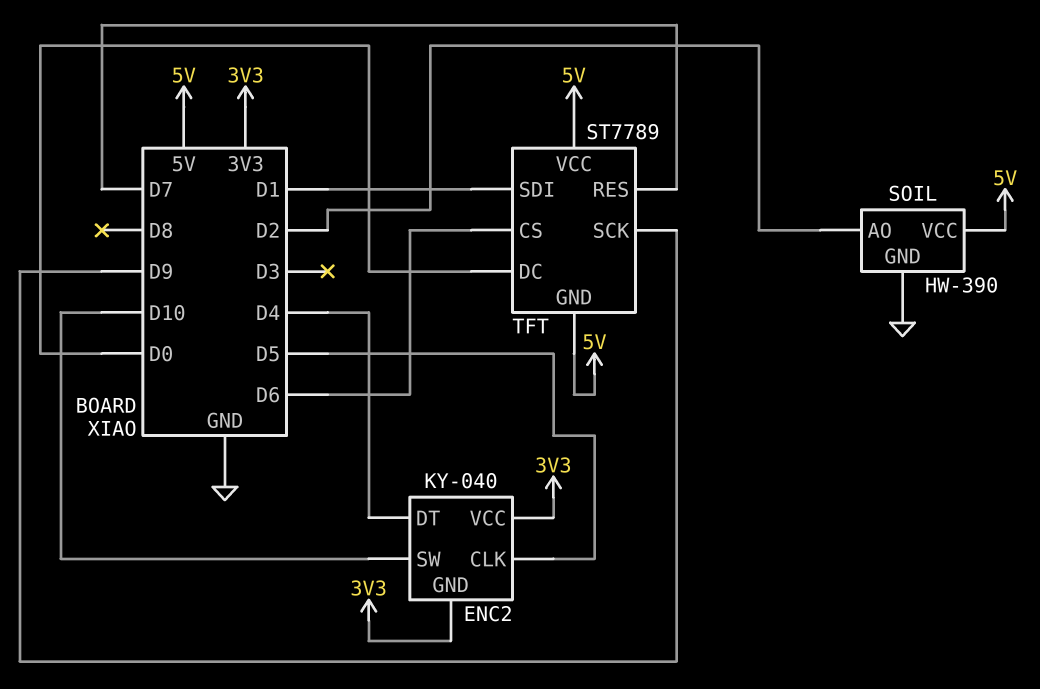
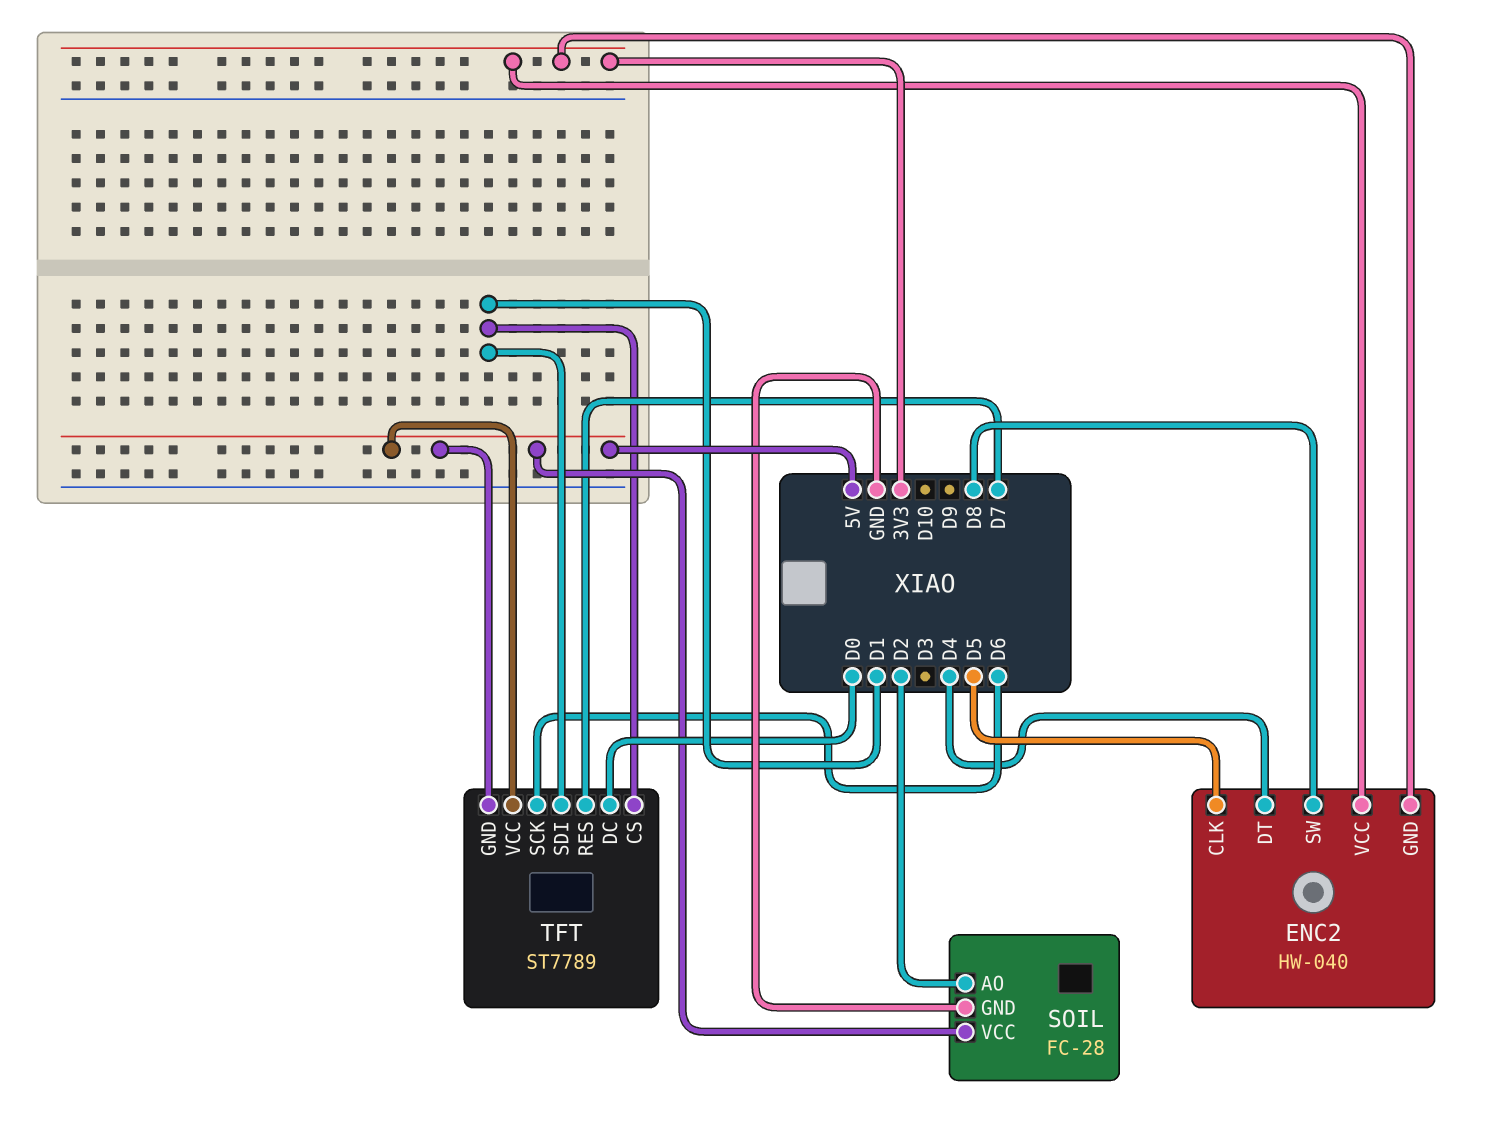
ENC2: KY-040 -> HW-040
ENC2 pin SW: D10 -> D8
SOIL: HW-390 -> FC-28
TFT pin CS: D6 -> D1
TFT pin SCK: D9 -> D6

